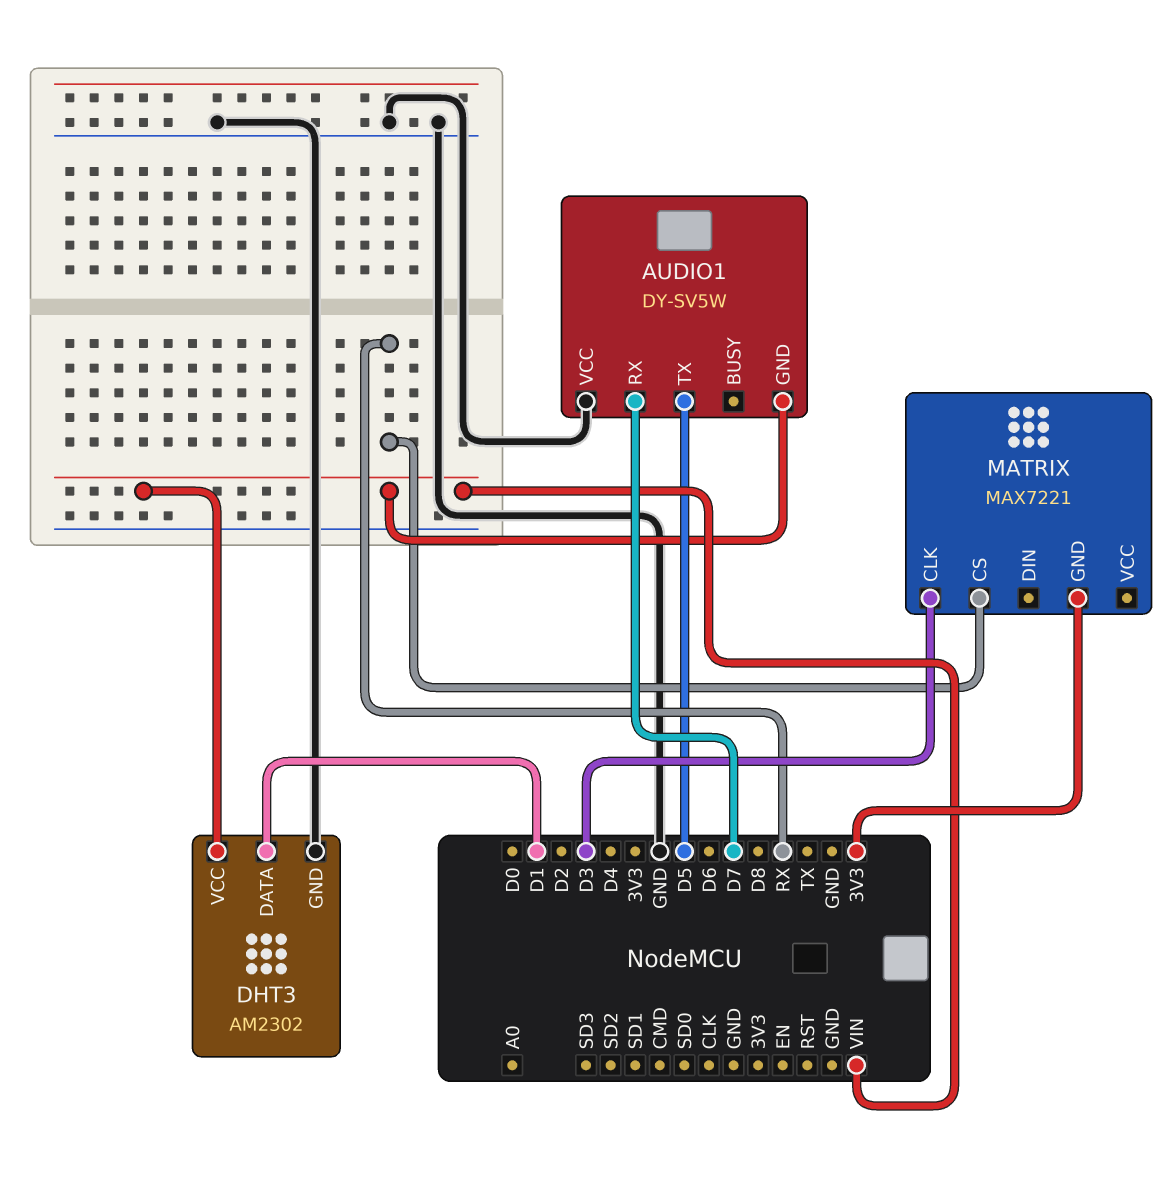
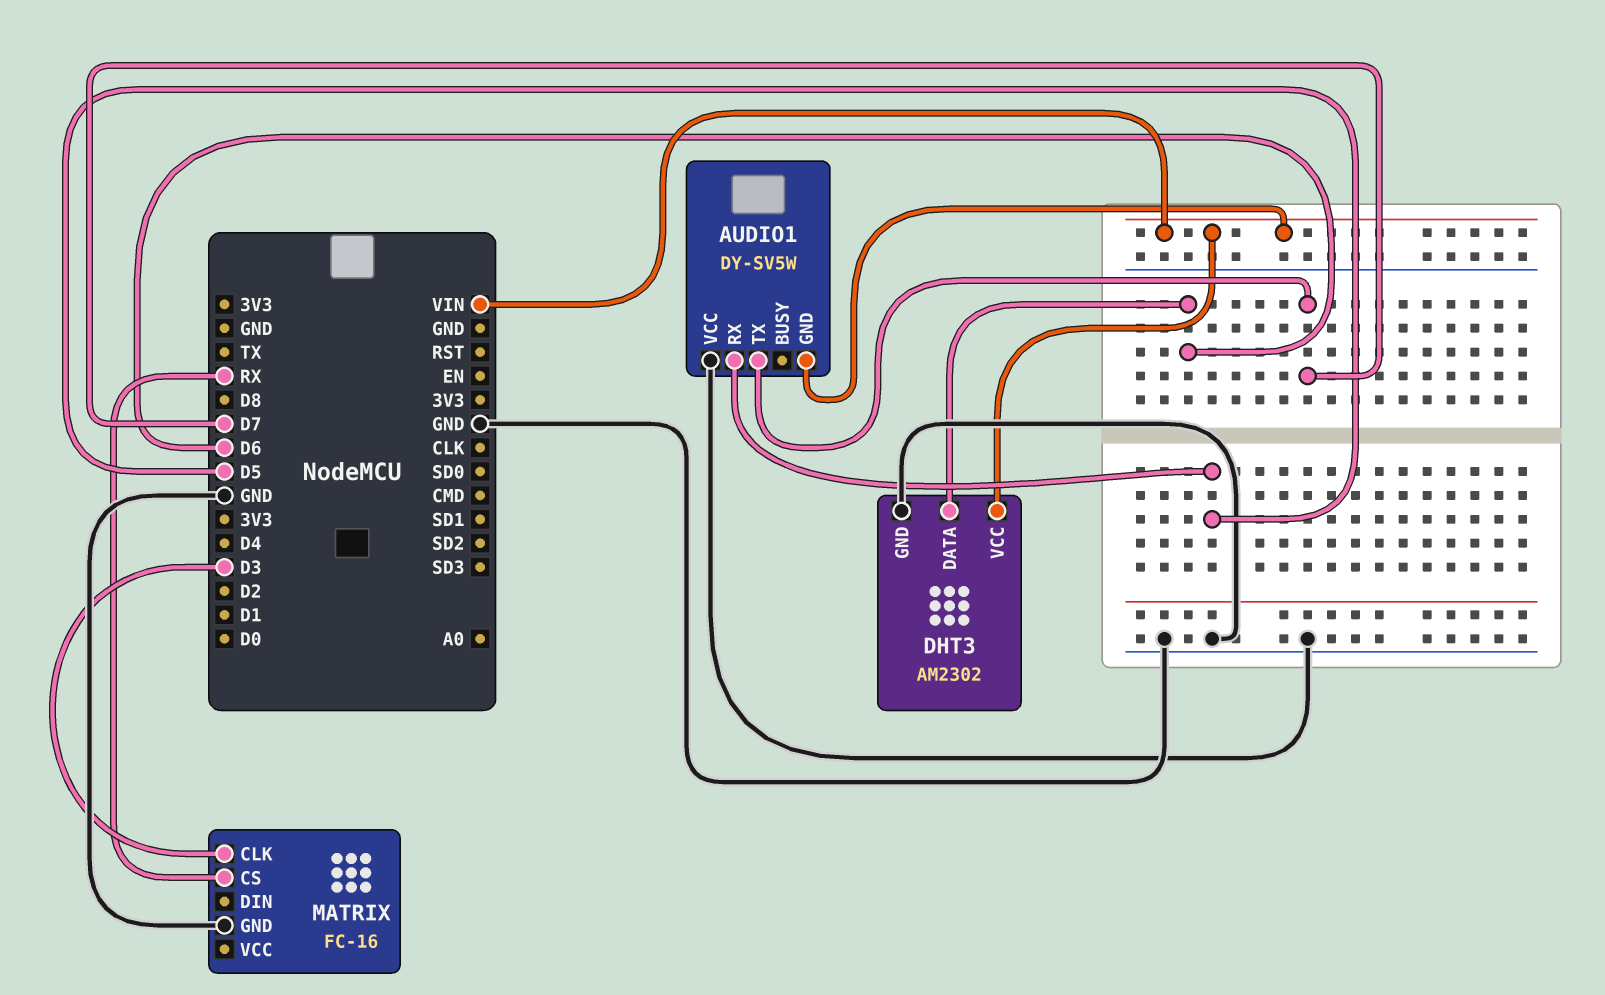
AUDIO1 pin RX: D7 -> D5
AUDIO1 pin TX: D5 -> D7
DHT3 pin DATA: D1 -> D6
MATRIX: MAX7221 -> FC-16
MATRIX pin GND: 3V3 -> GND

